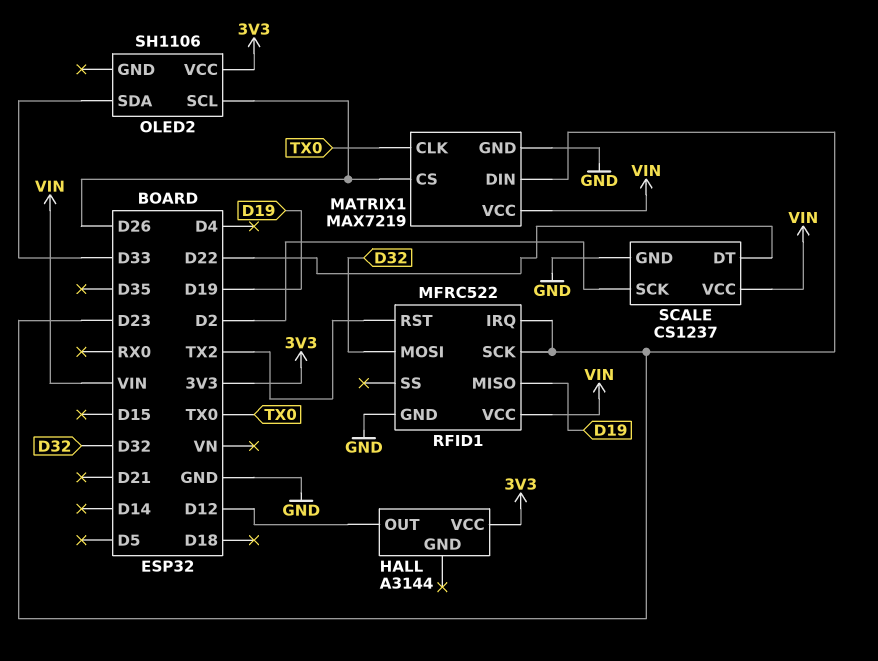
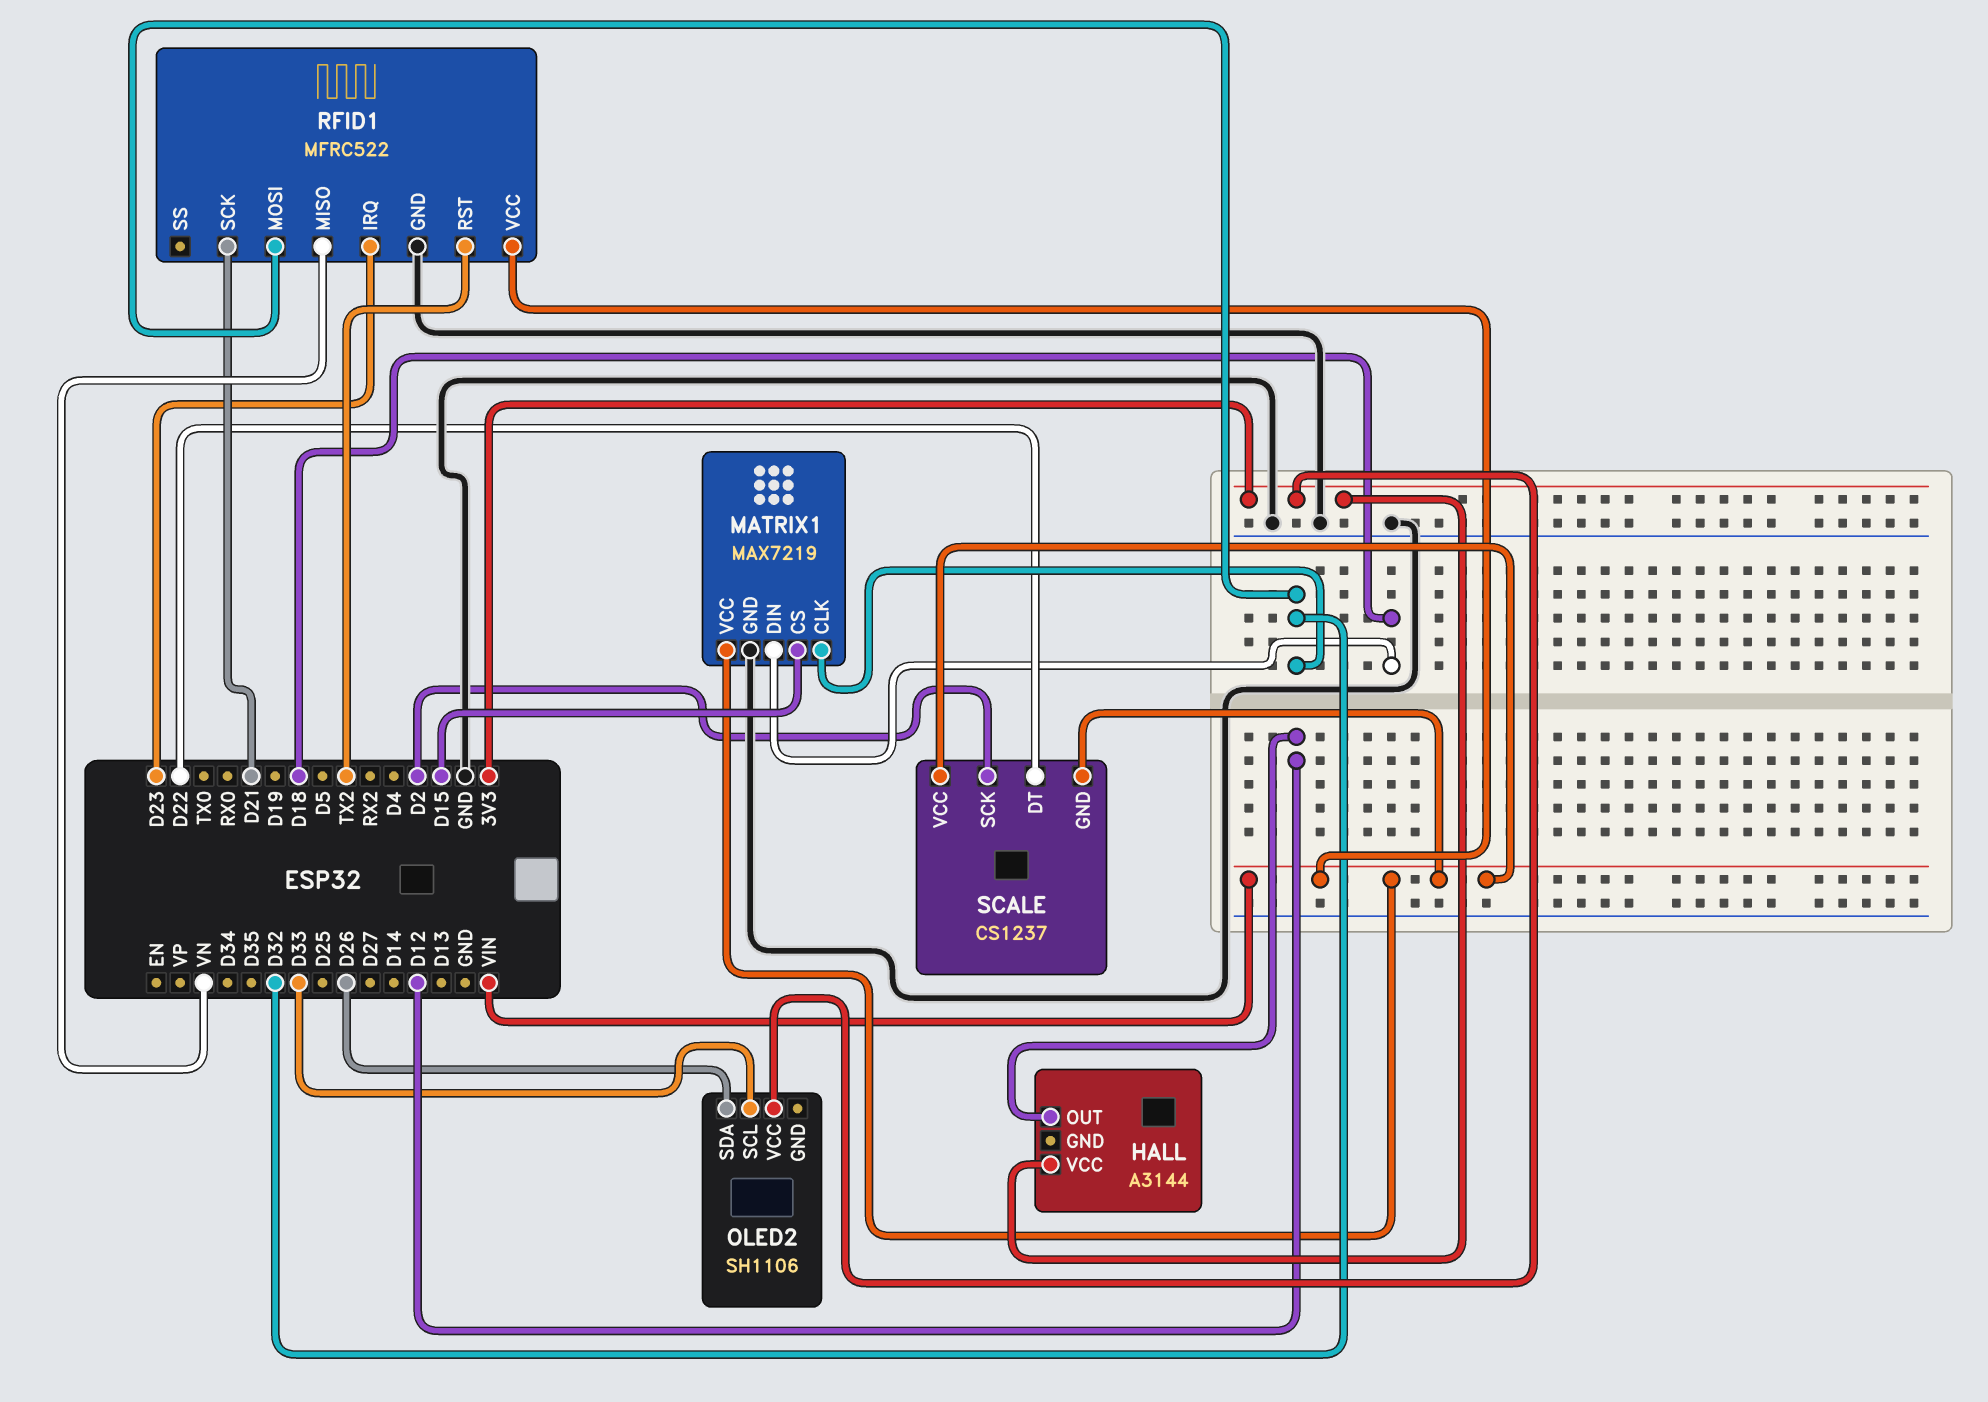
MATRIX1 pin CLK: TX0 -> D32
MATRIX1 pin CS: D26 -> D15
MATRIX1 pin DIN: D23 -> D18
OLED2 pin SCL: D26 -> D33
OLED2 pin SDA: D33 -> D26
RFID1 pin MISO: D19 -> VN
RFID1 pin SCK: D23 -> D21
SCALE pin GND: GND -> VIN

